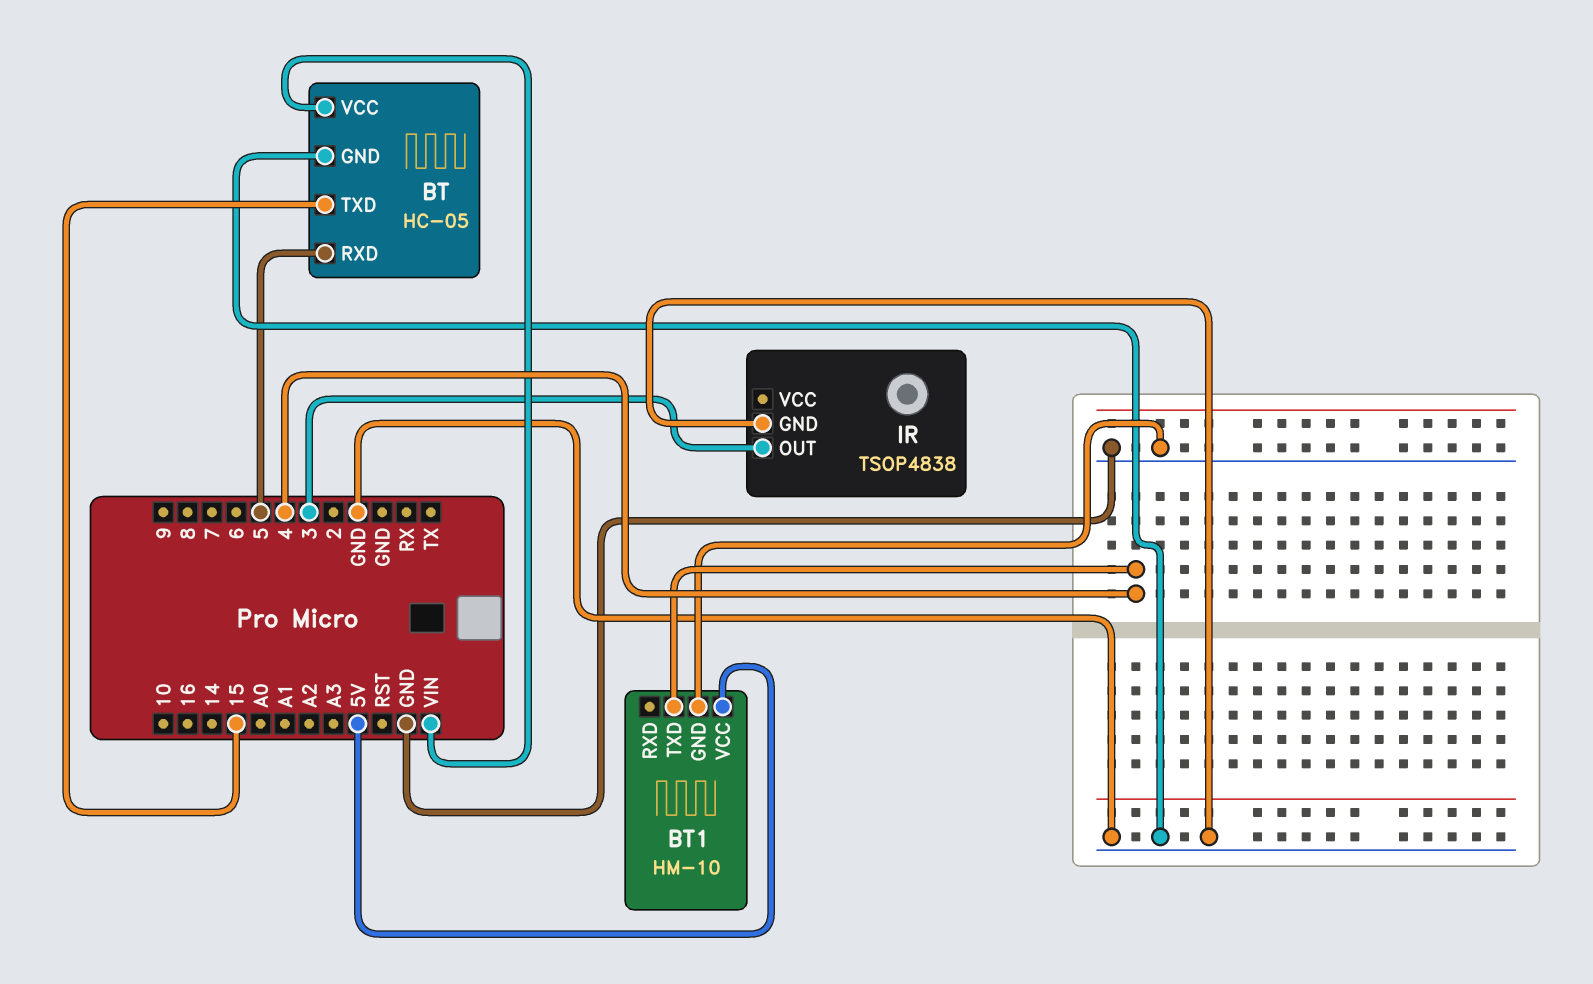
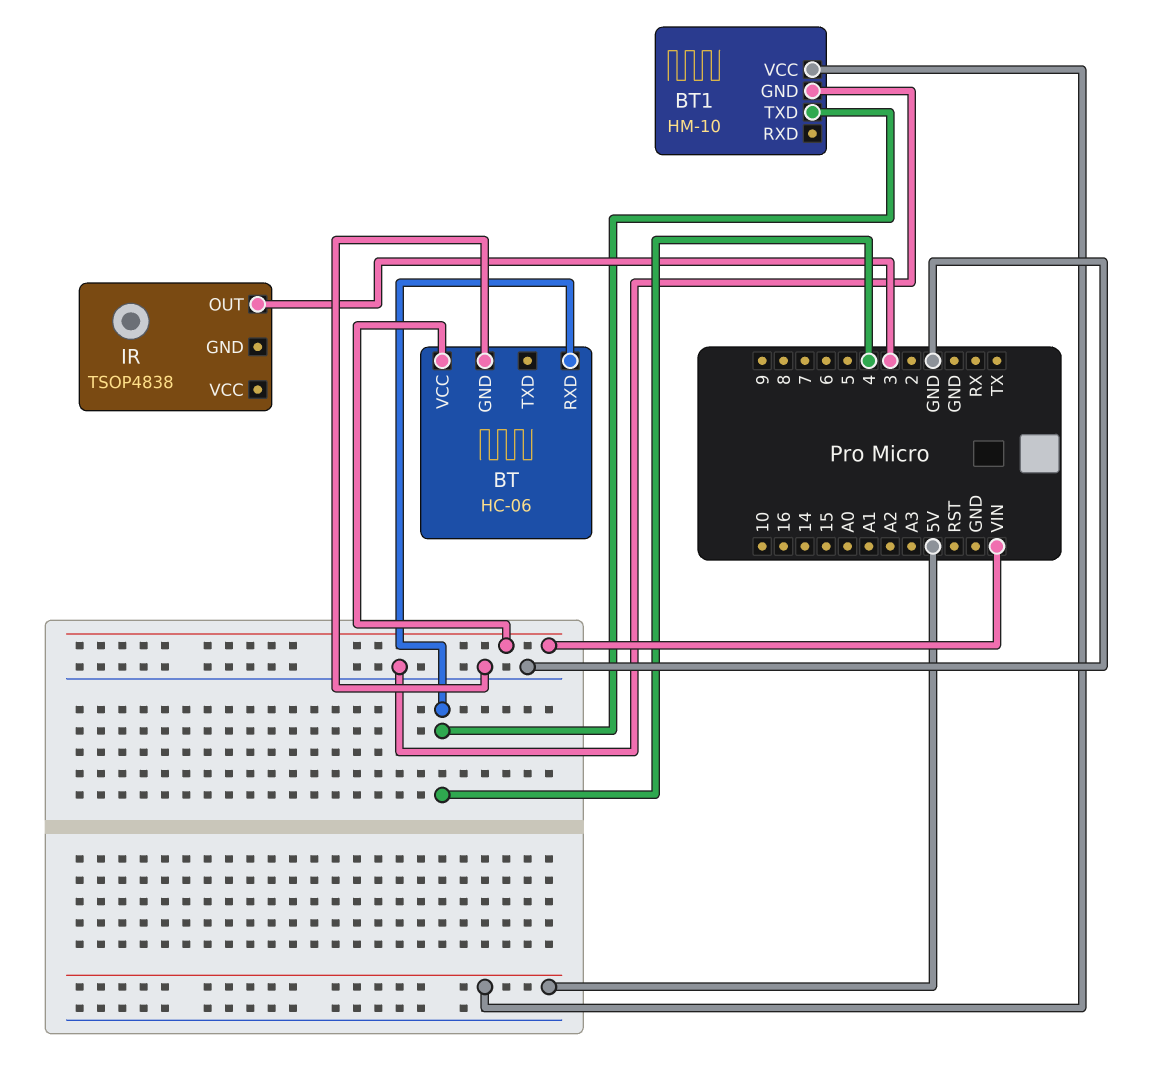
BT: HC-05 -> HC-06
BT pin RXD: 5 -> 4
BT pin TXD: 15 -> none
IR pin GND: GND -> none

